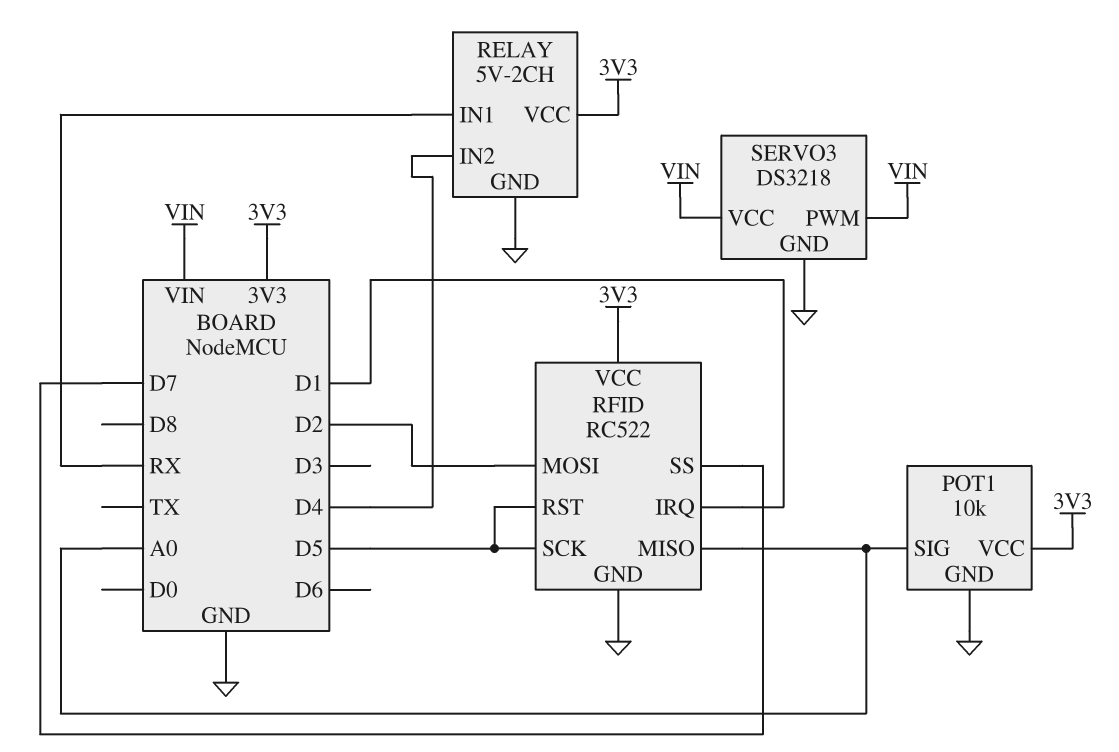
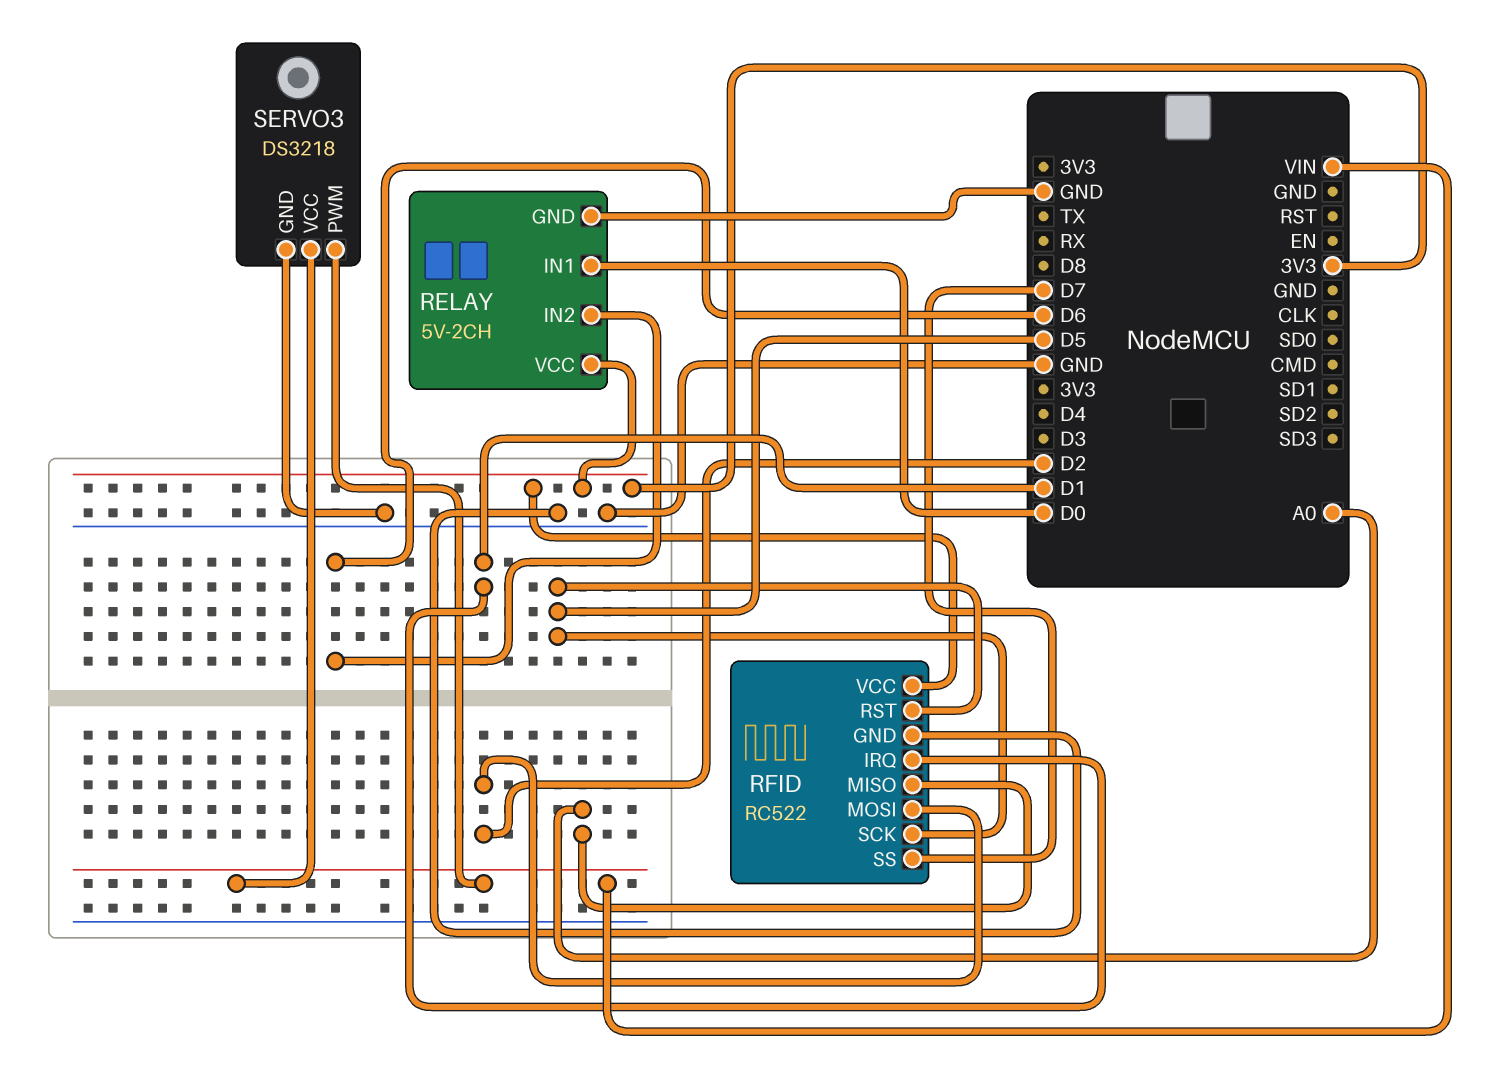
POT1: 10k -> none
POT1 pin GND: GND -> none
POT1 pin SIG: A0 -> none
POT1 pin VCC: 3V3 -> none
RELAY pin IN1: RX -> D0
RELAY pin IN2: D4 -> D6

